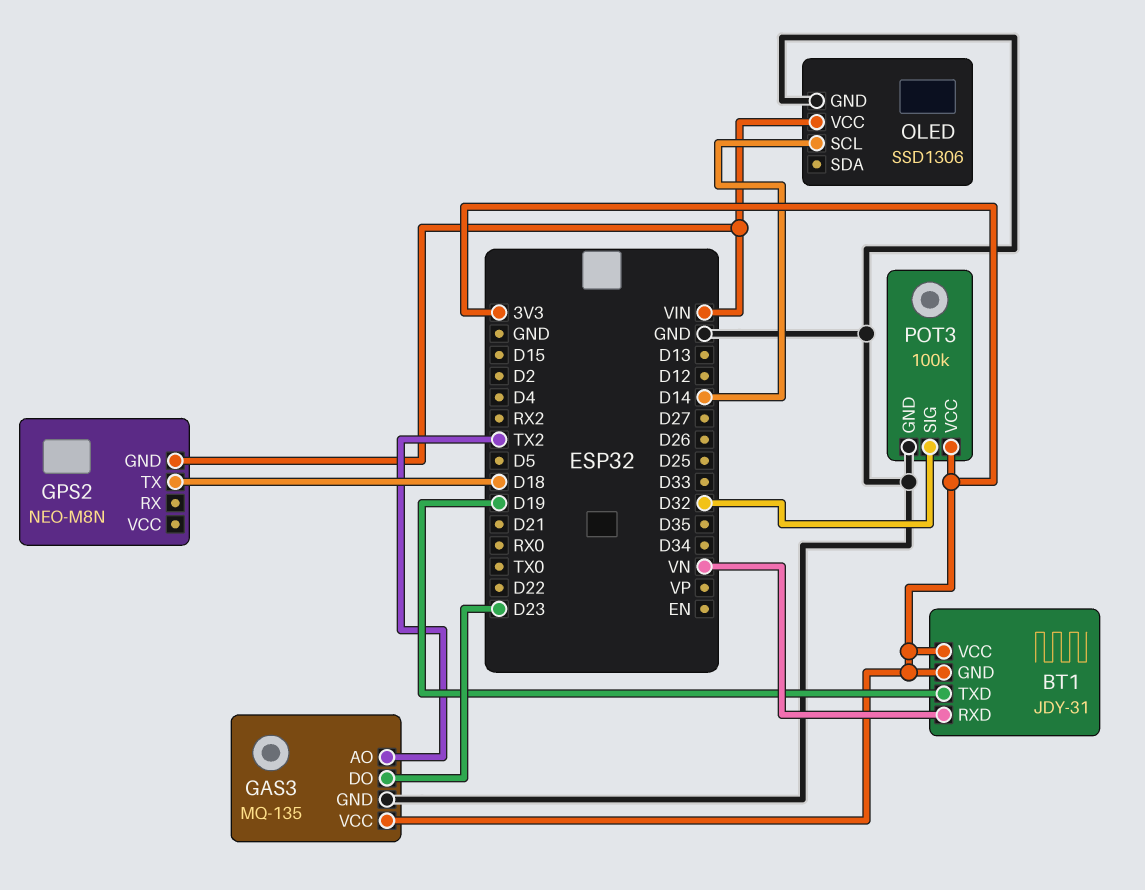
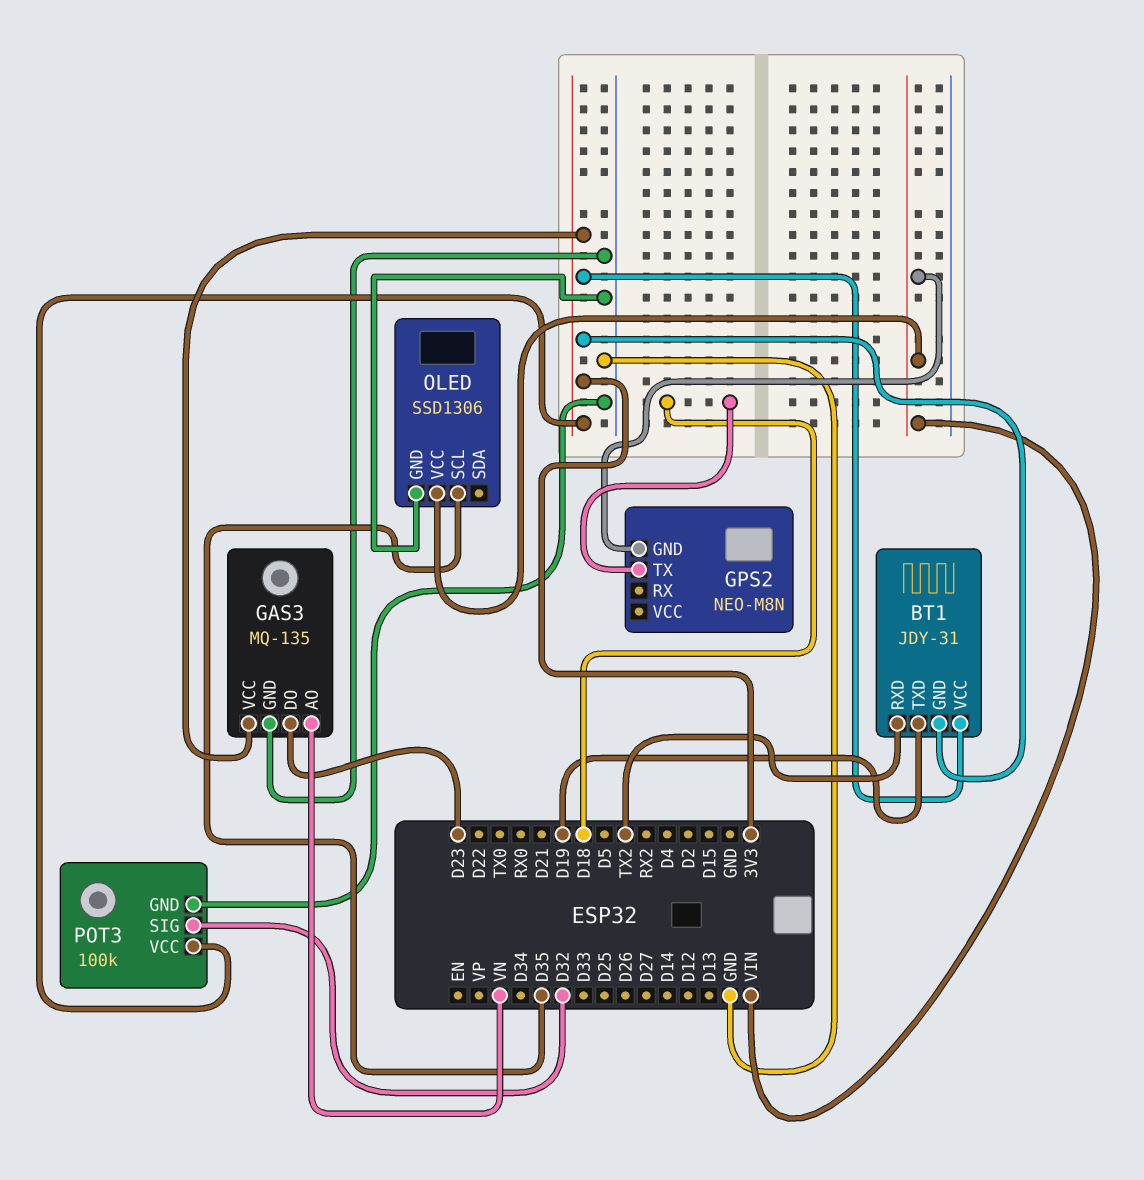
BT1 pin RXD: VN -> TX2
GAS3 pin AO: TX2 -> VN
OLED pin SCL: D14 -> D35

